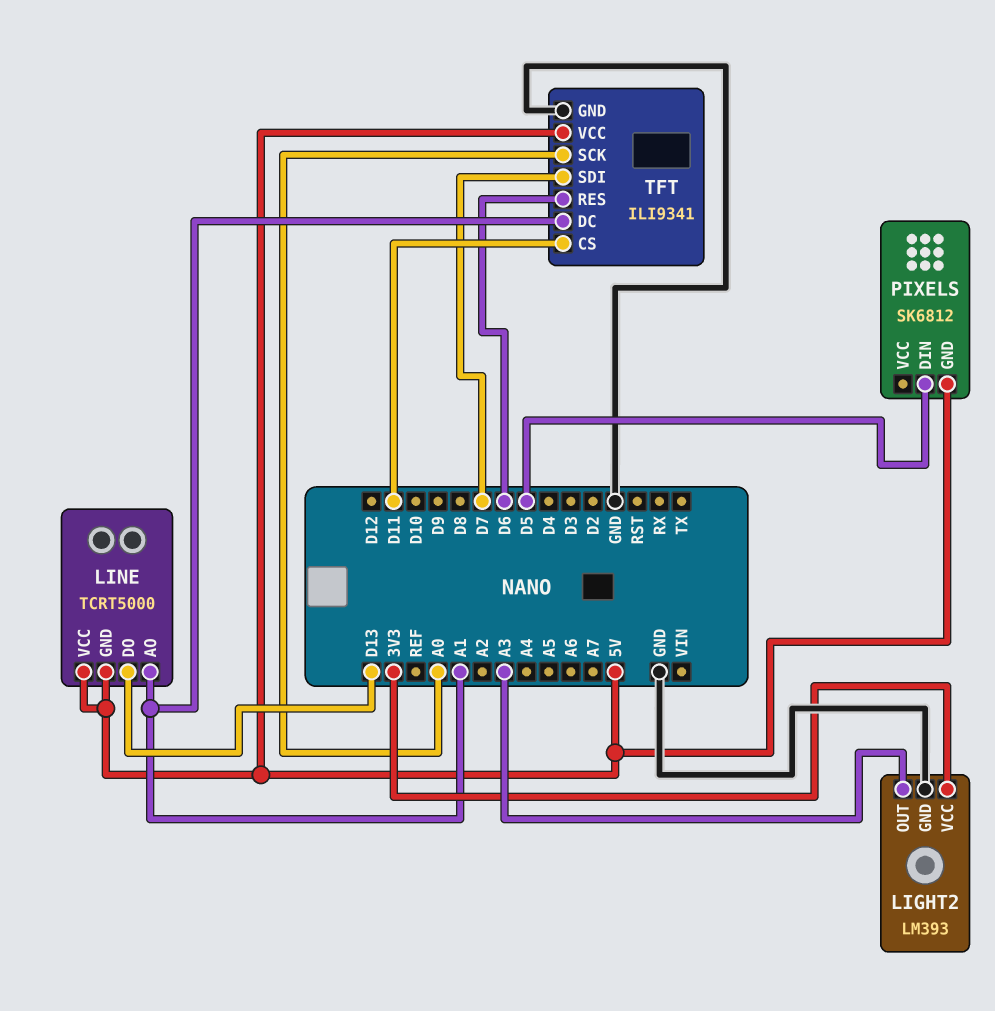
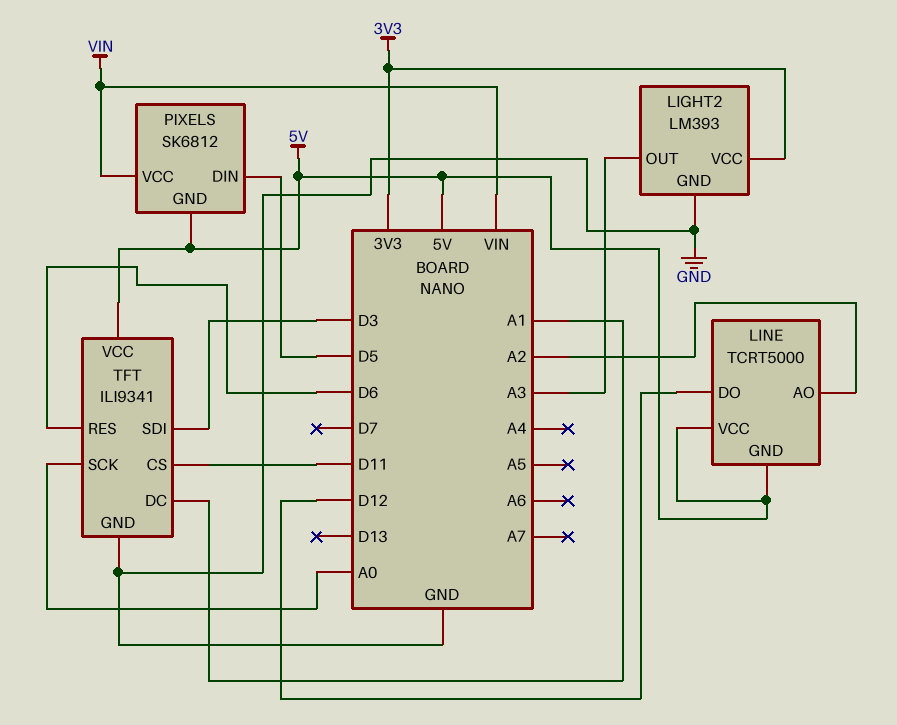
LINE pin AO: A1 -> A2
LINE pin DO: D13 -> D12
PIXELS pin VCC: none -> VIN
TFT pin SDI: D7 -> D3

